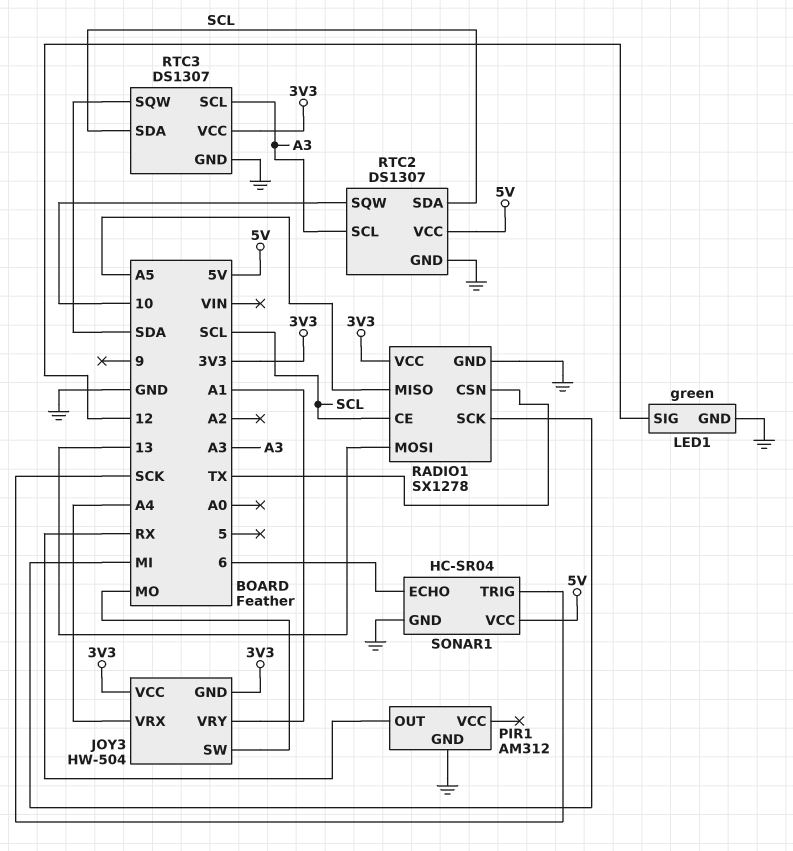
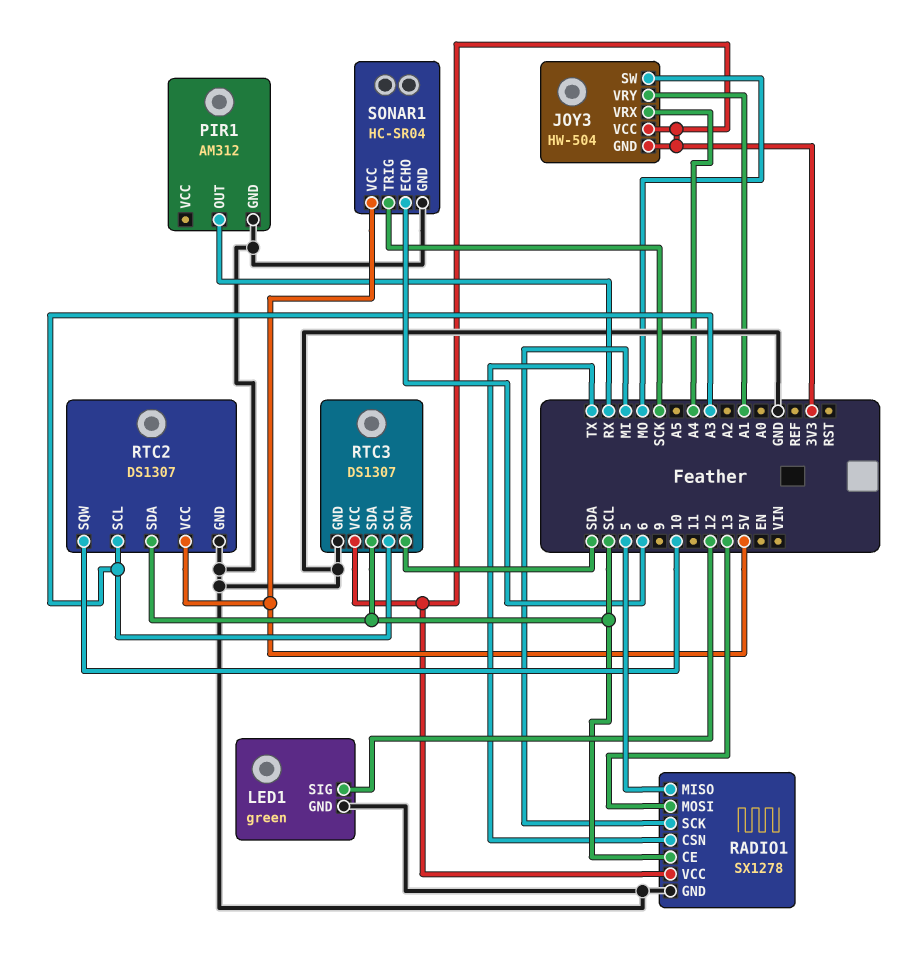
RADIO1 pin MISO: A5 -> 5

